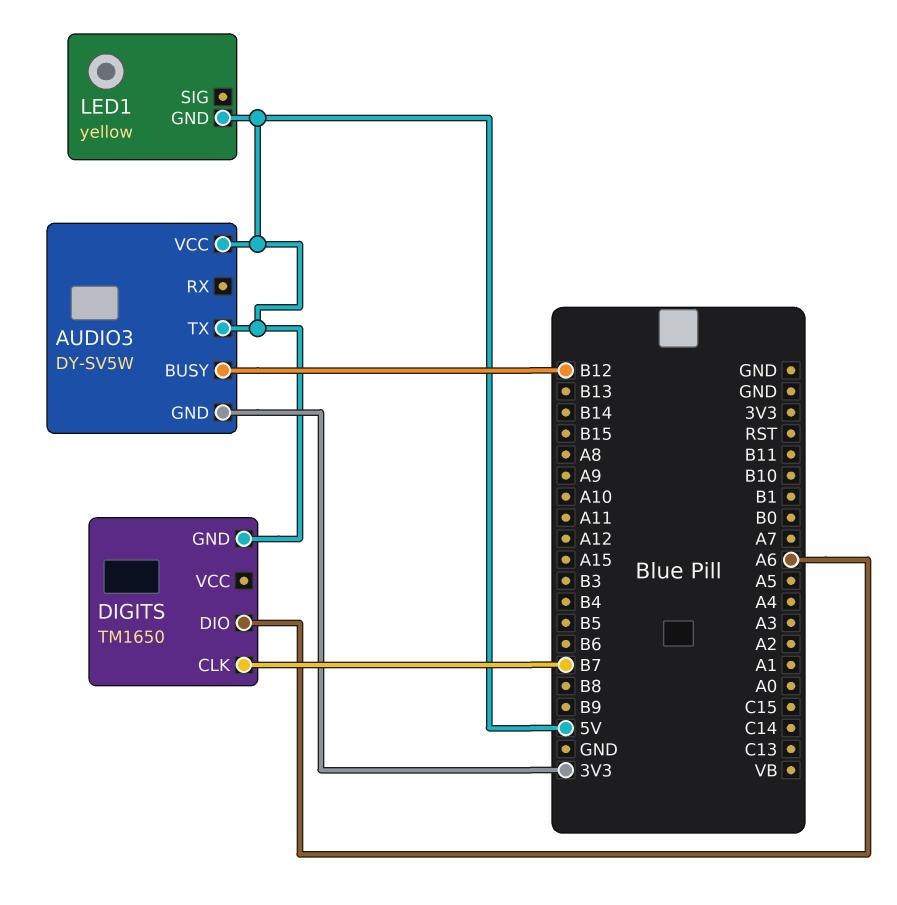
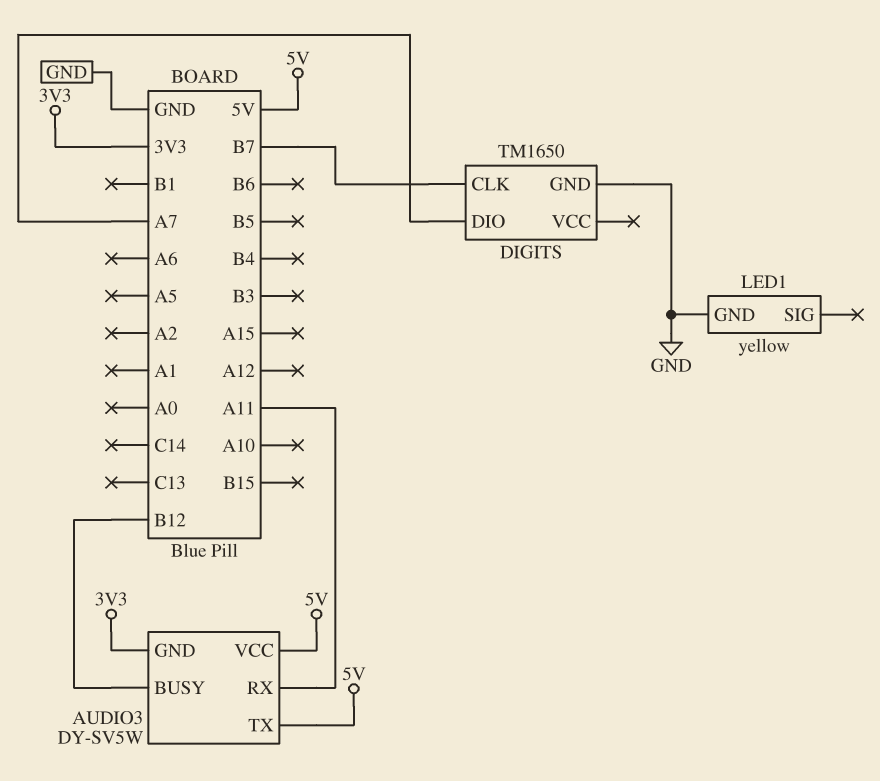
AUDIO3 pin RX: none -> A11
DIGITS pin DIO: A6 -> A7
DIGITS pin GND: 5V -> GND
LED1 pin GND: 5V -> GND

